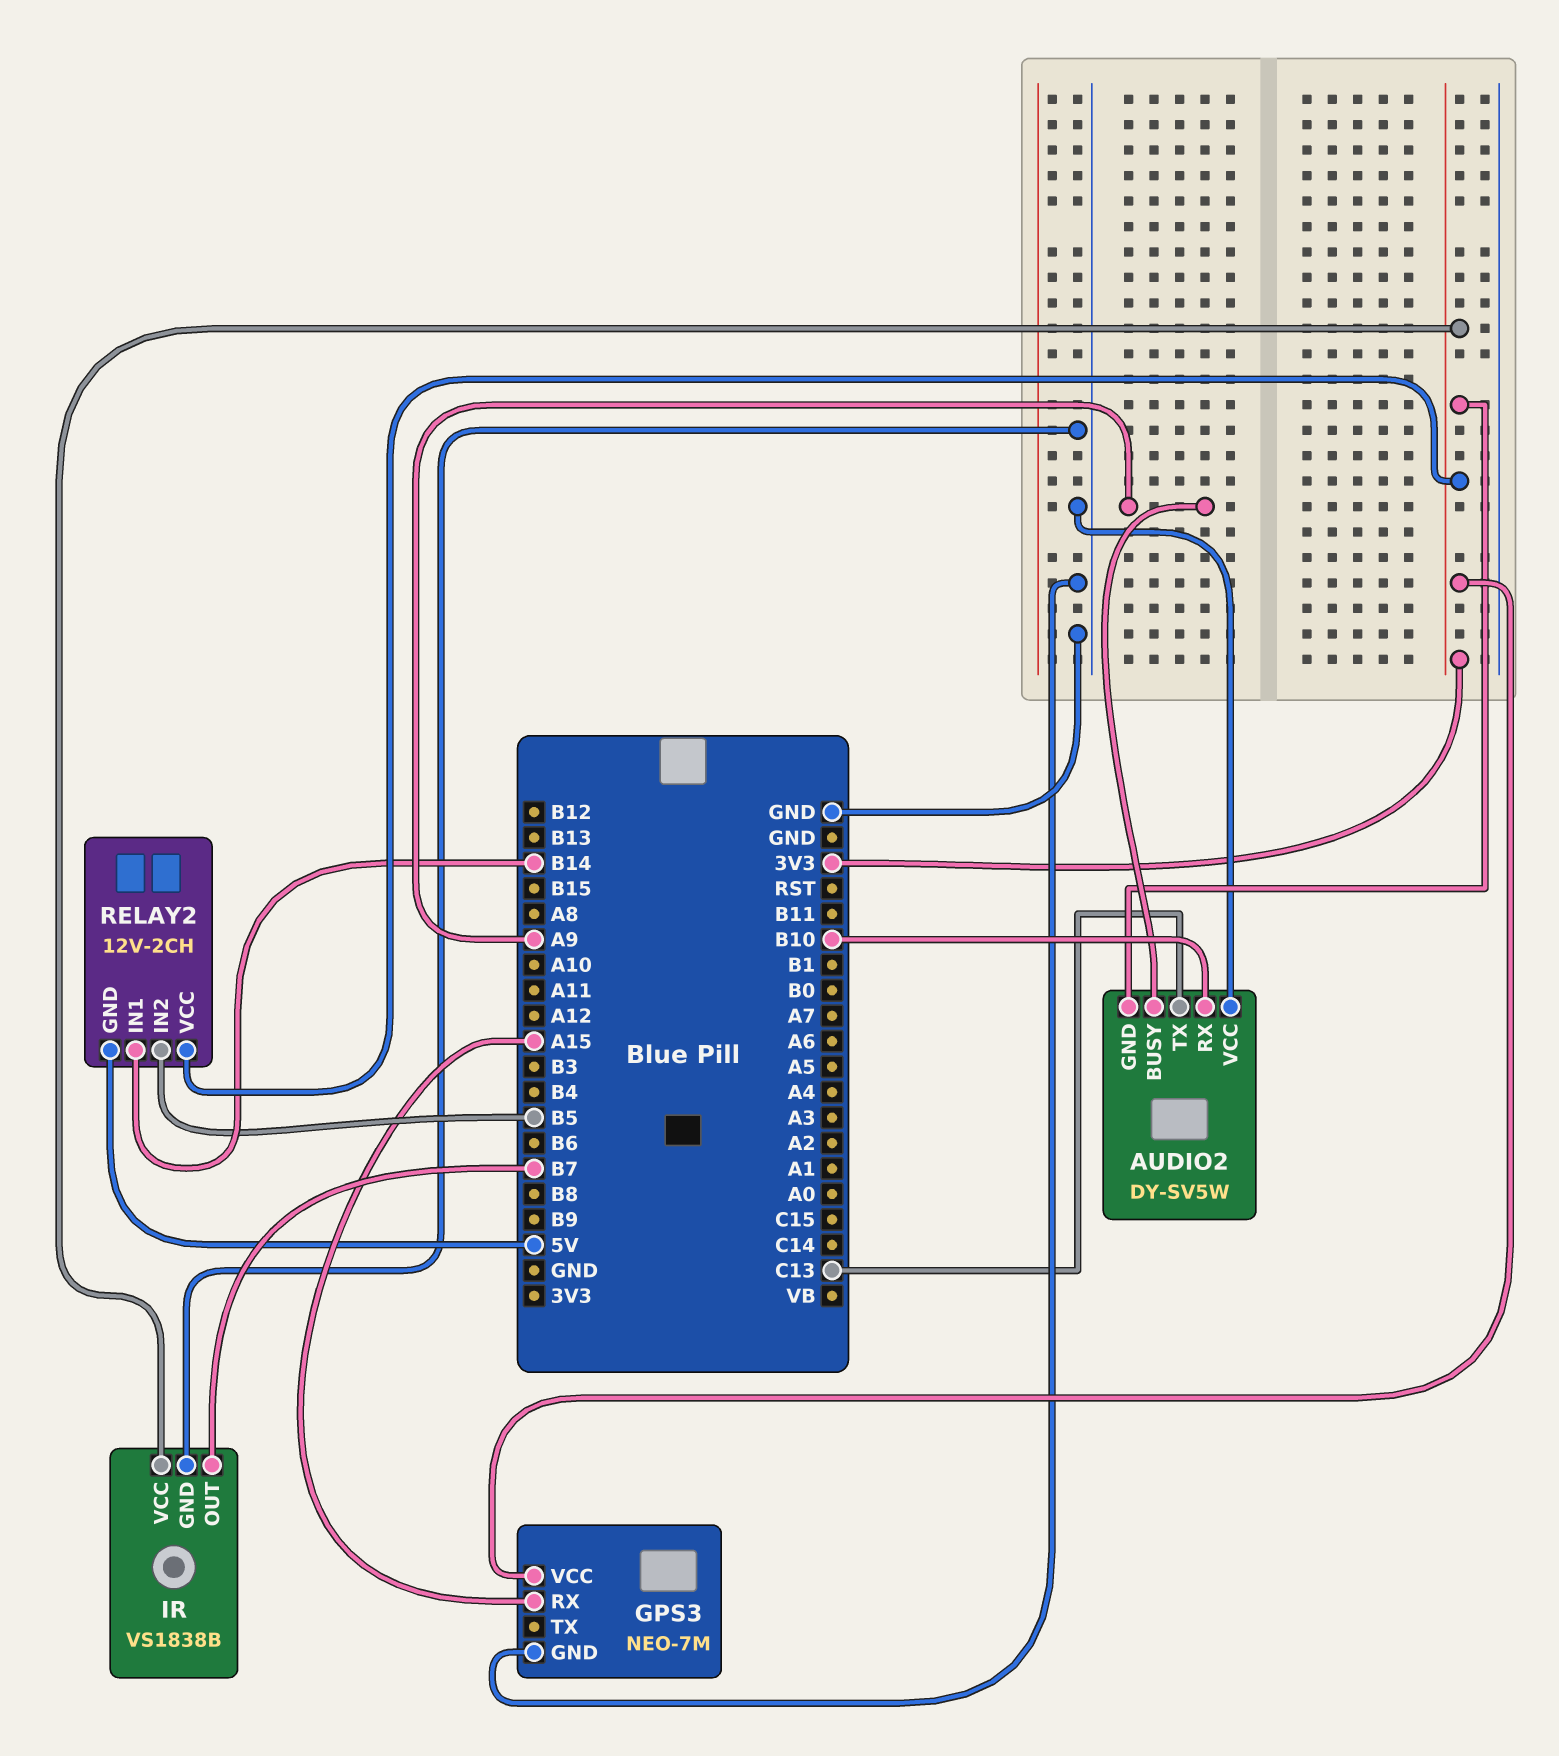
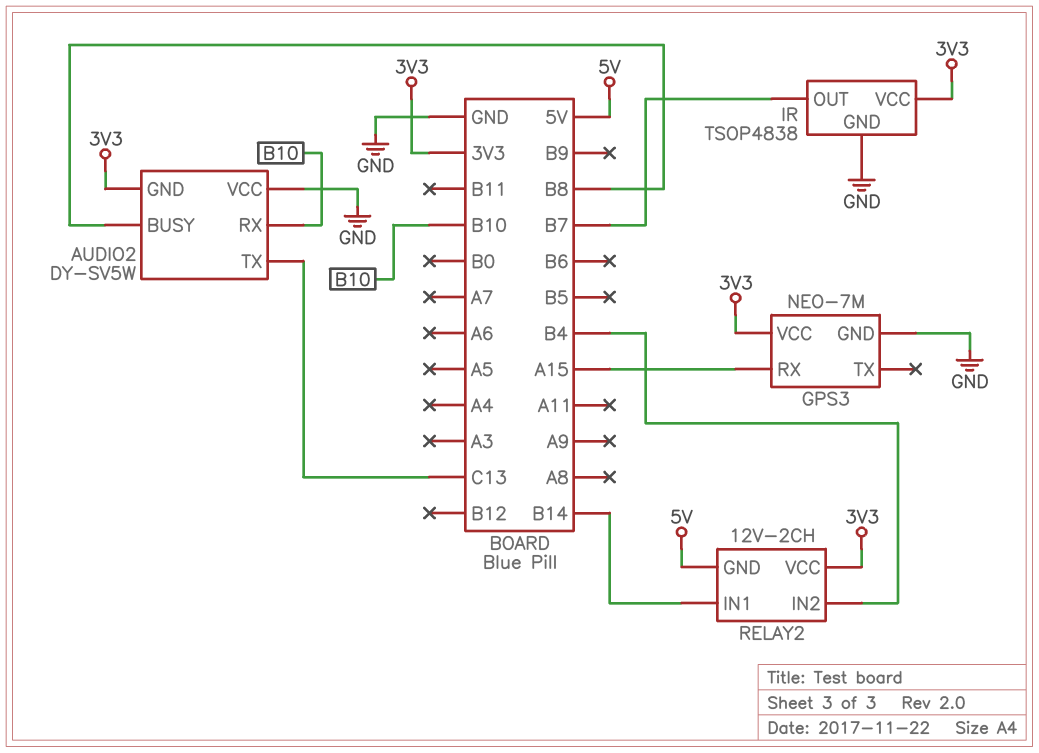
AUDIO2 pin BUSY: A9 -> B8
IR: VS1838B -> TSOP4838
RELAY2 pin IN2: B5 -> B4

